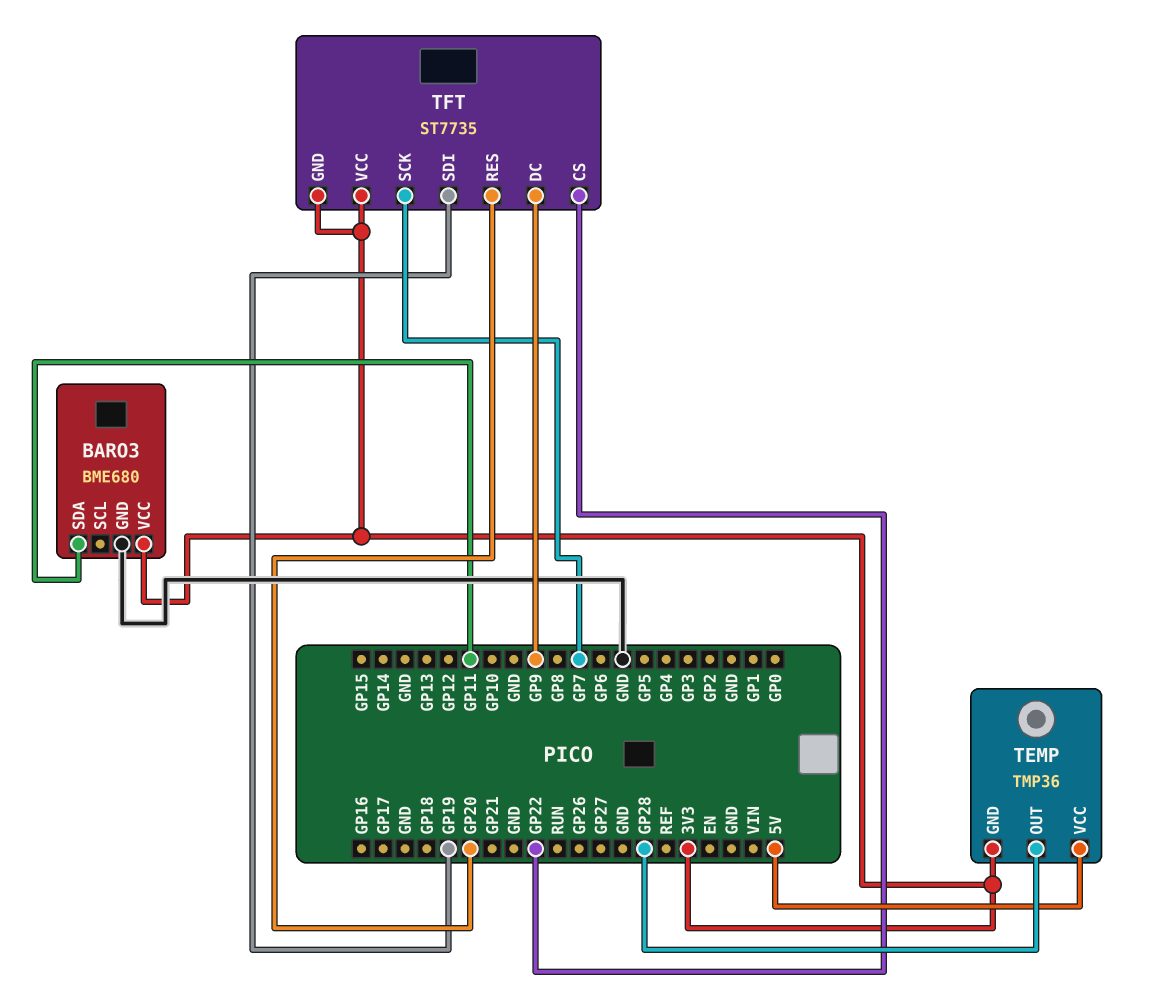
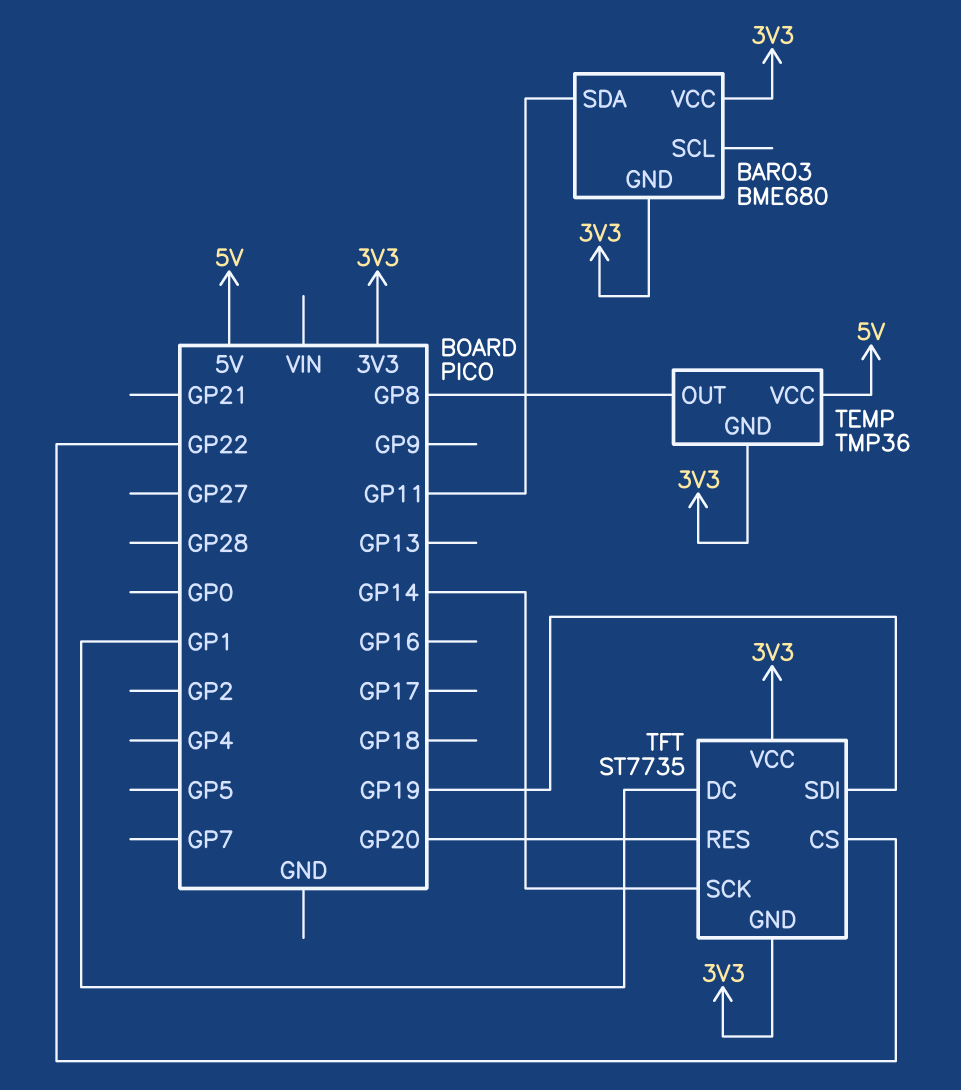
BARO3 pin GND: GND -> 3V3
TEMP pin OUT: GP28 -> GP8
TFT pin DC: GP9 -> GP1
TFT pin SCK: GP7 -> GP14

